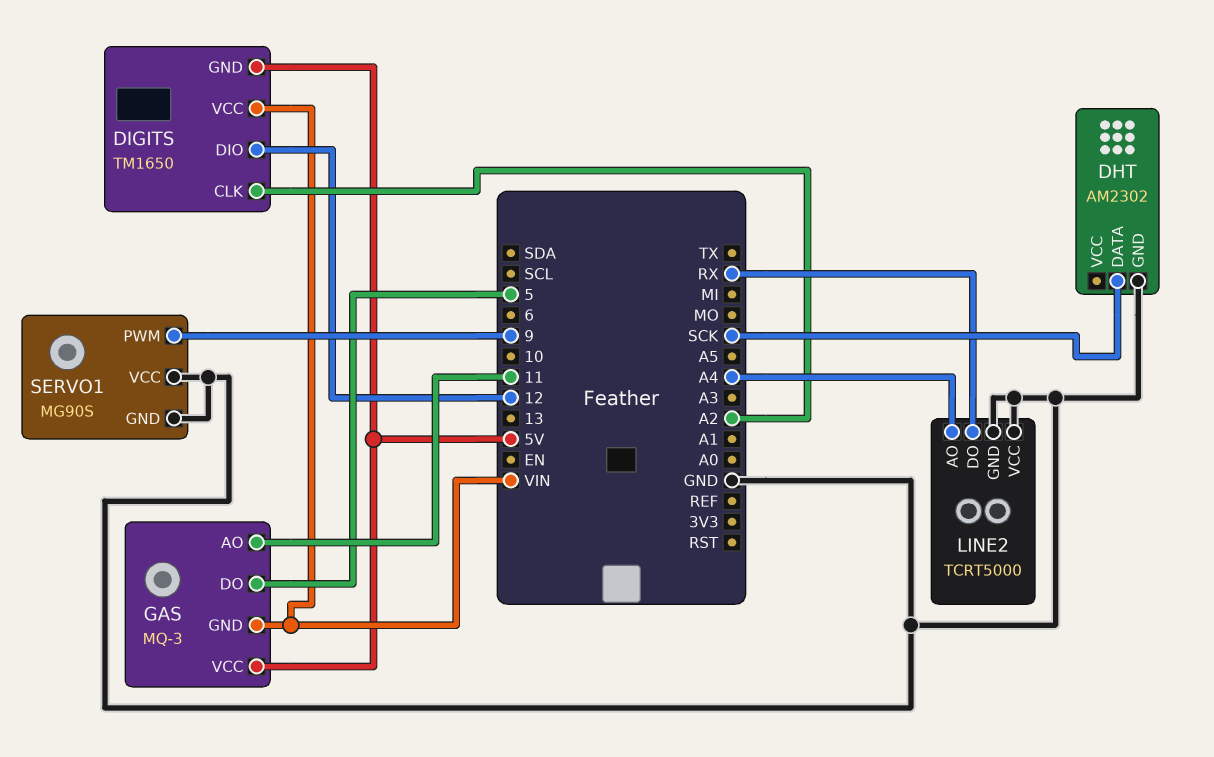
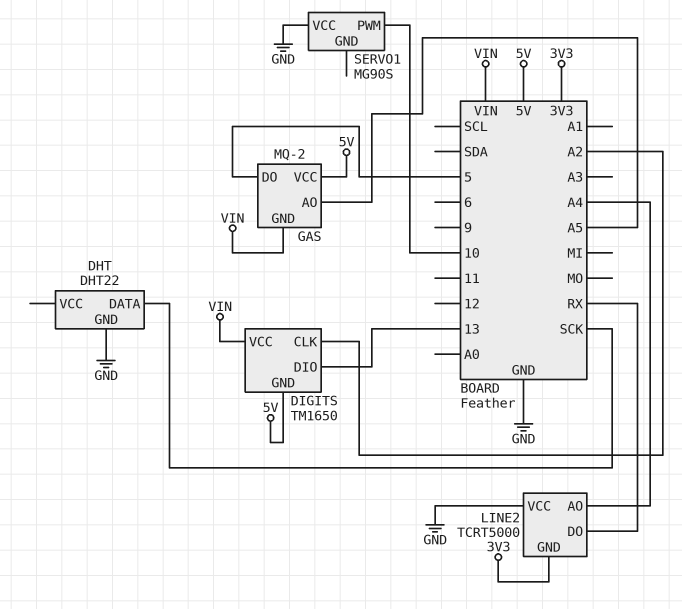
DHT: AM2302 -> DHT22
DIGITS pin DIO: 12 -> 13
GAS: MQ-3 -> MQ-2
GAS pin AO: 11 -> A5
LINE2 pin GND: GND -> 3V3
SERVO1 pin GND: GND -> none
SERVO1 pin PWM: 9 -> 10

